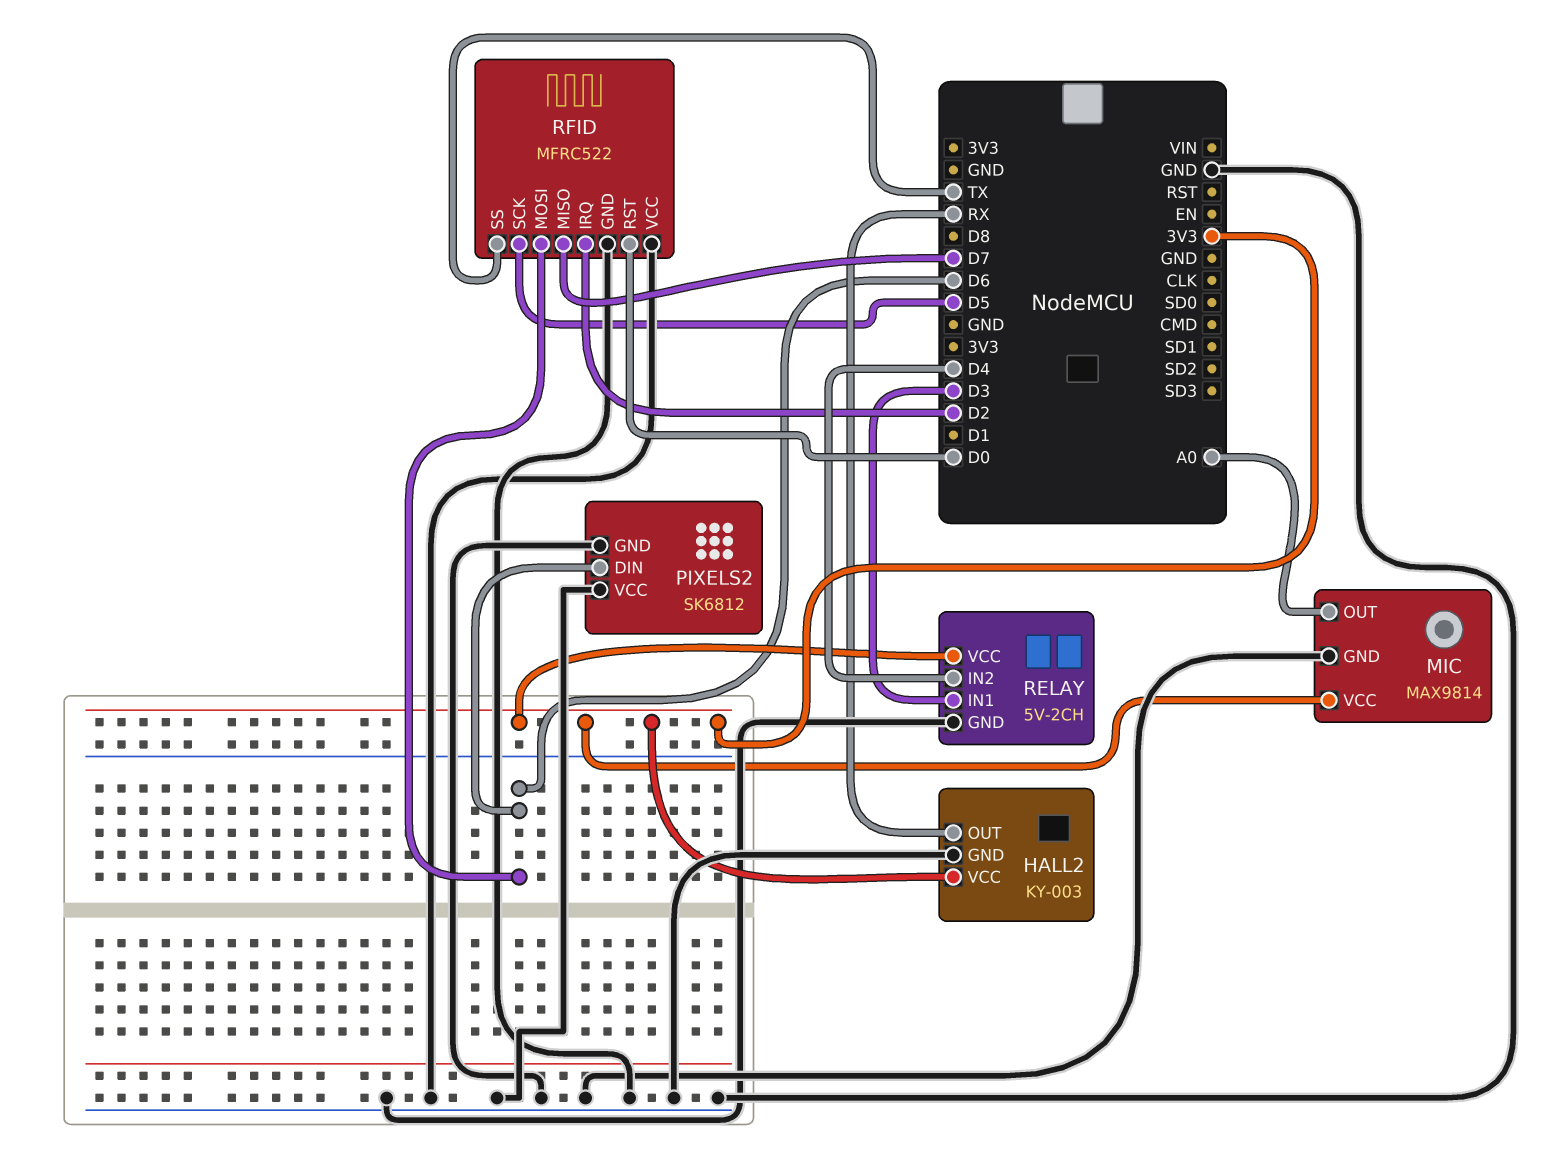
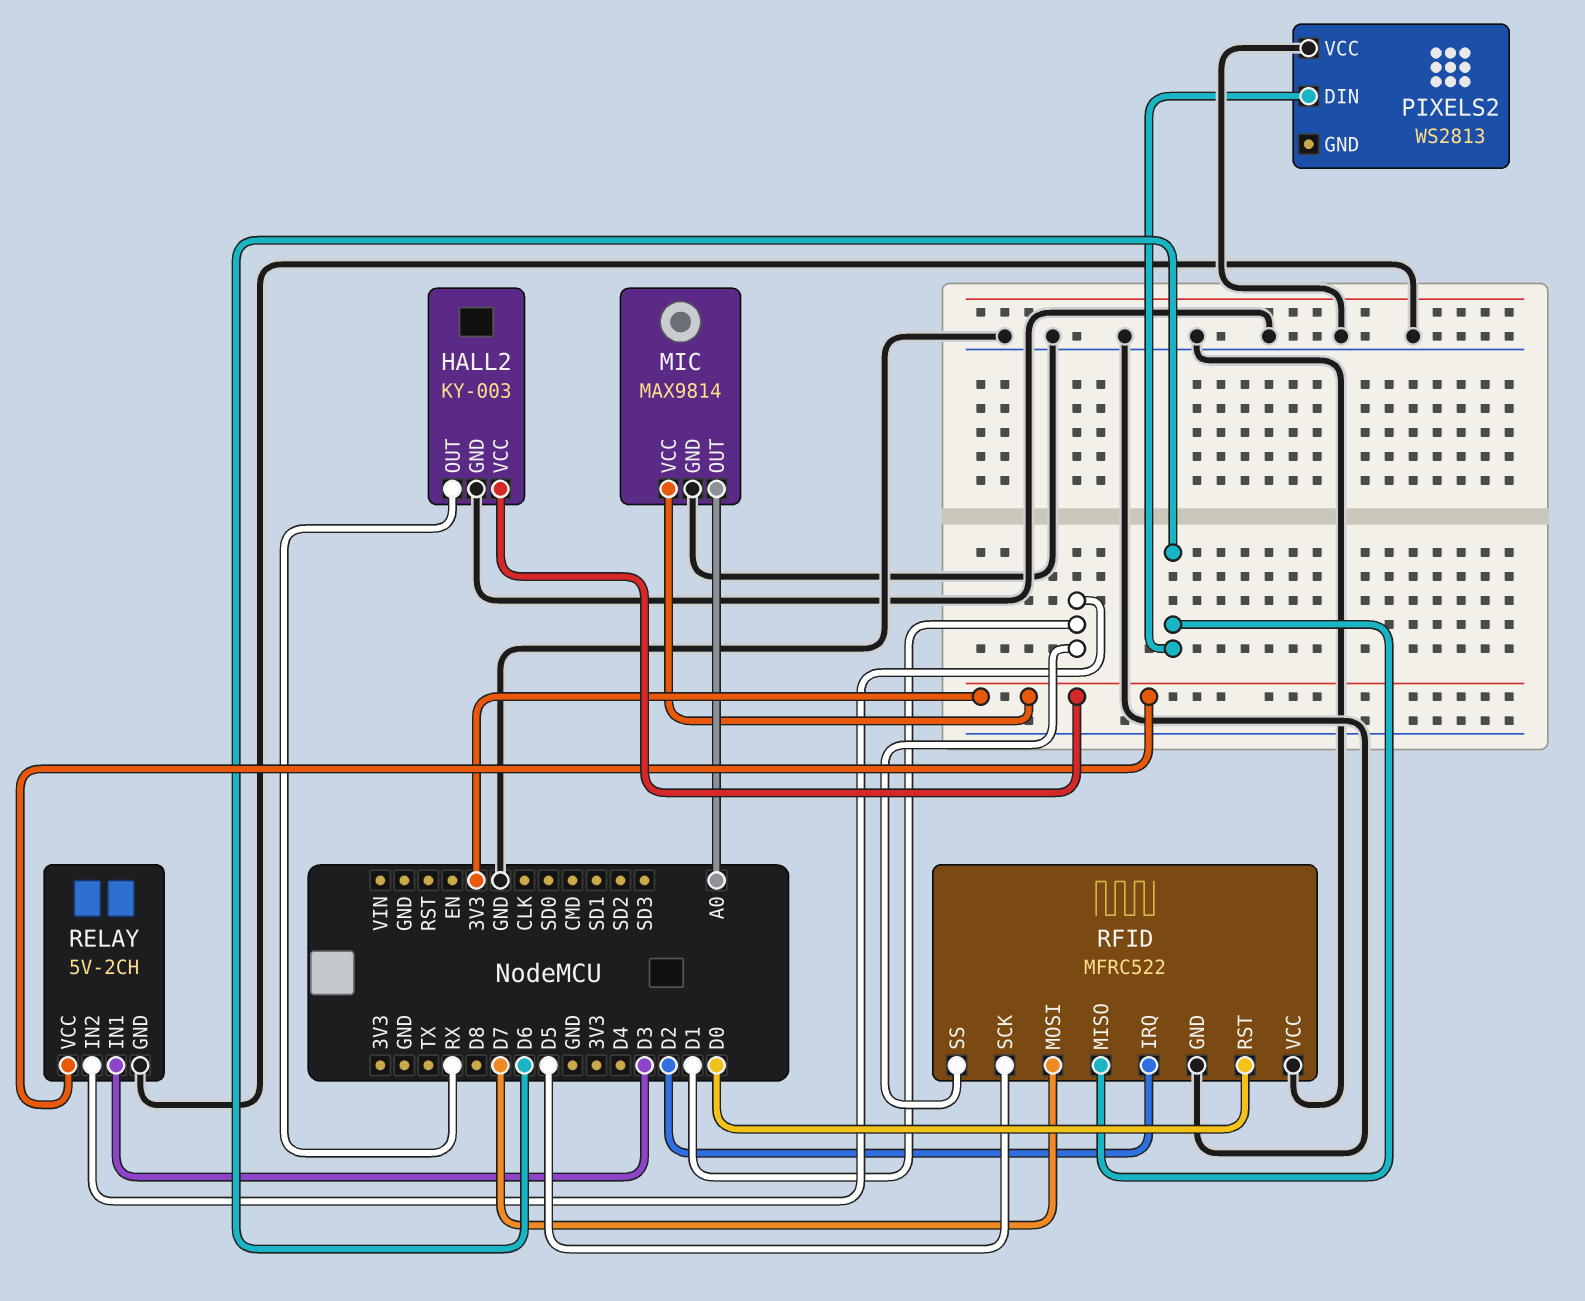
PIXELS2: SK6812 -> WS2813
PIXELS2 pin GND: GND -> none
RELAY pin IN2: D4 -> D1
RFID pin MISO: D7 -> D6
RFID pin MOSI: D6 -> D7
RFID pin SS: TX -> D1

